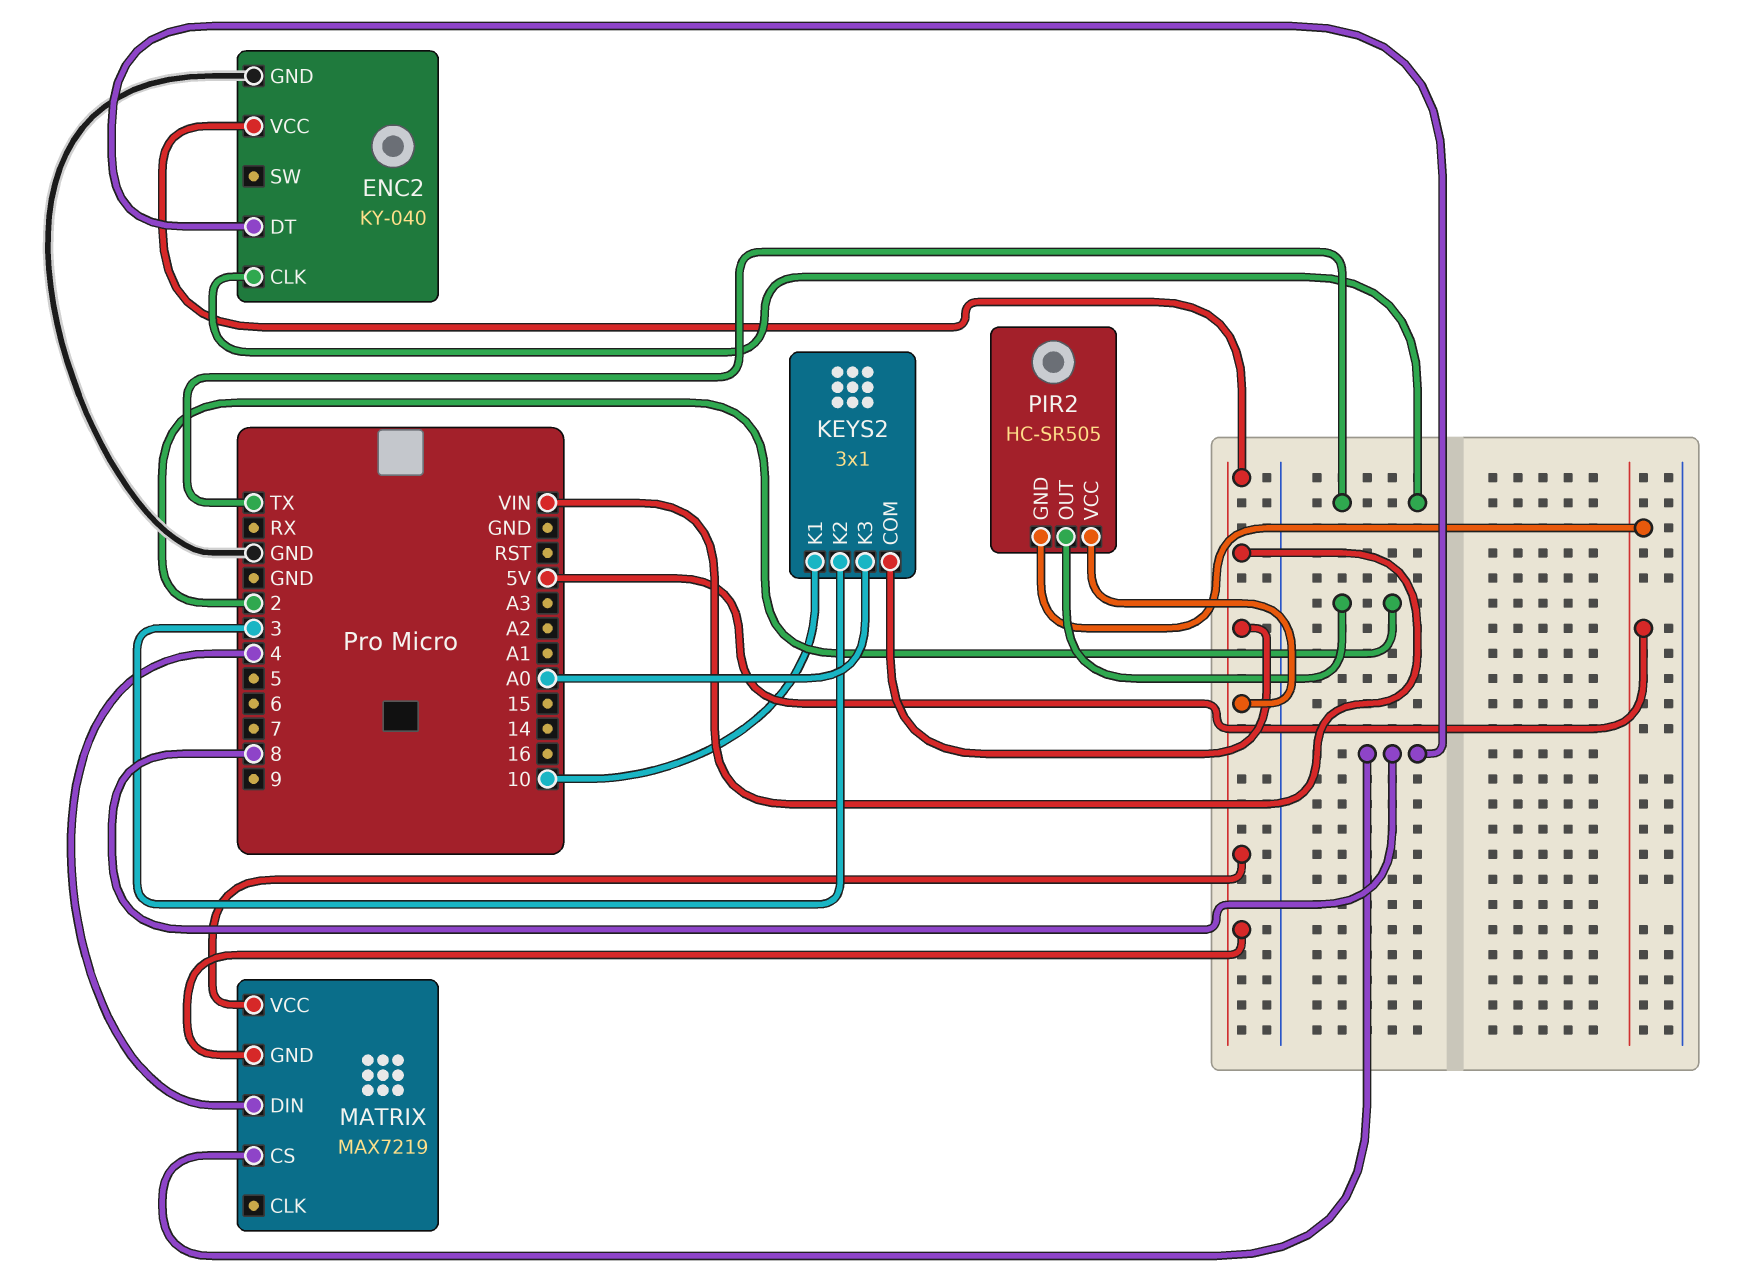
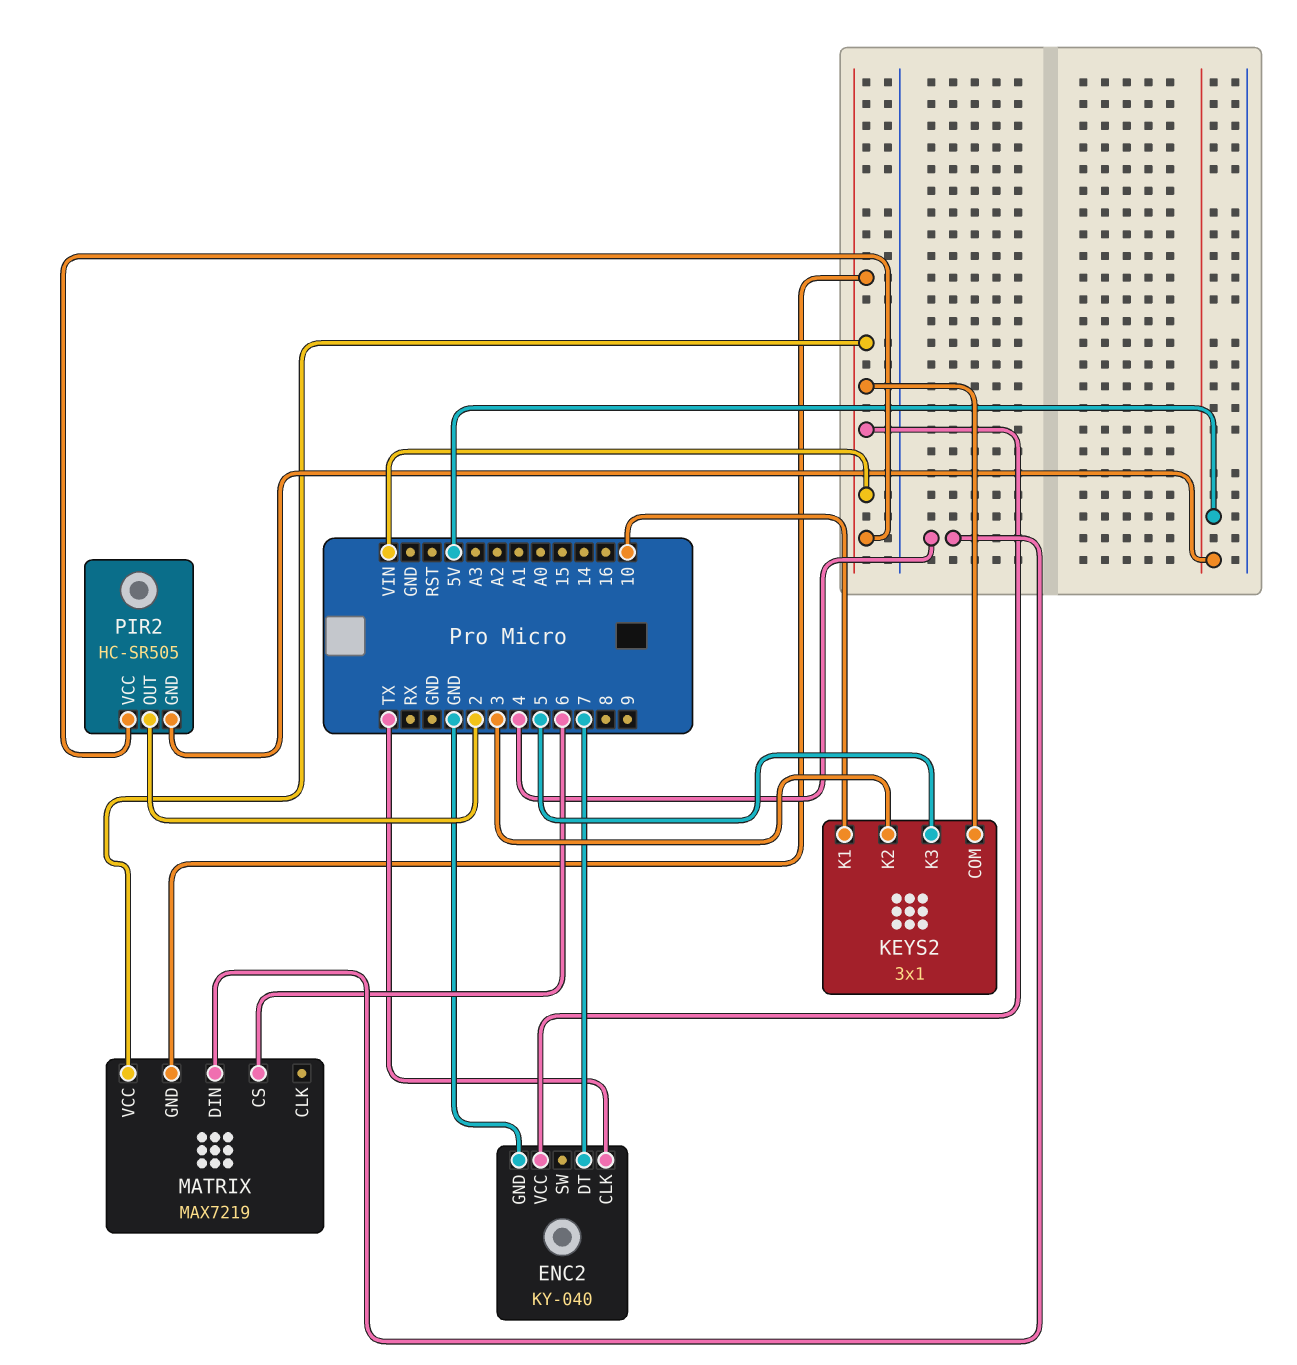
ENC2 pin DT: 8 -> 7
KEYS2 pin K3: A0 -> 5
MATRIX pin CS: 8 -> 6

